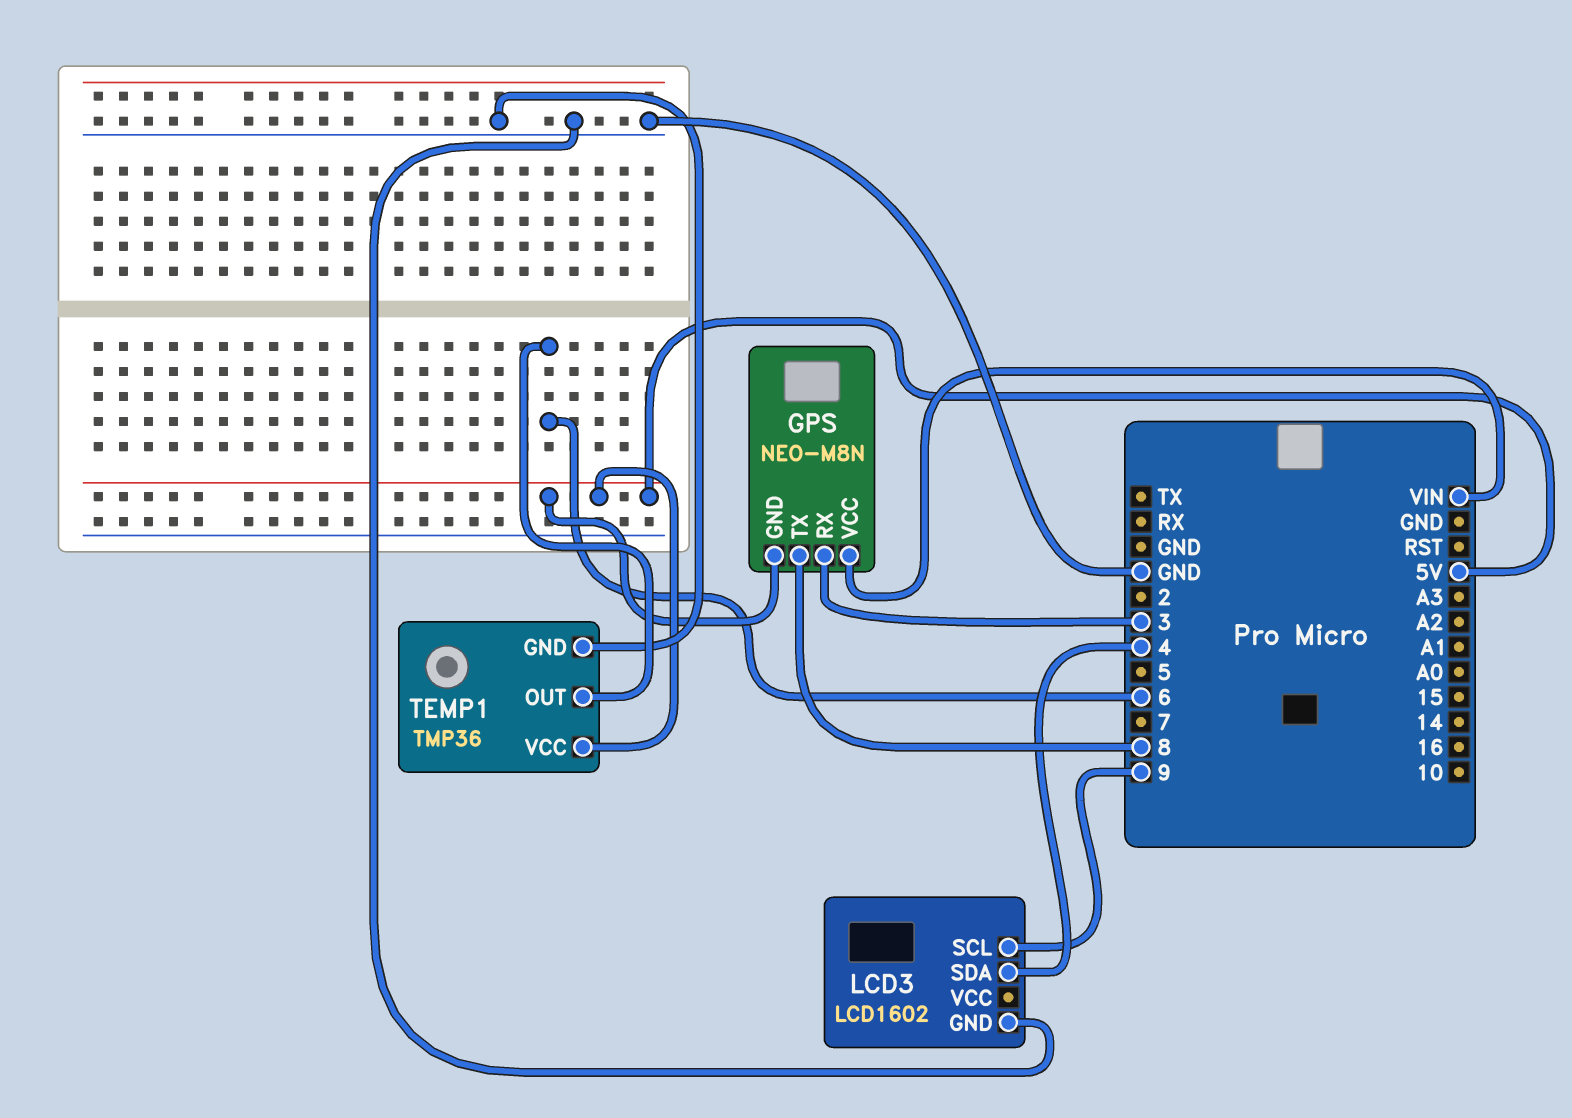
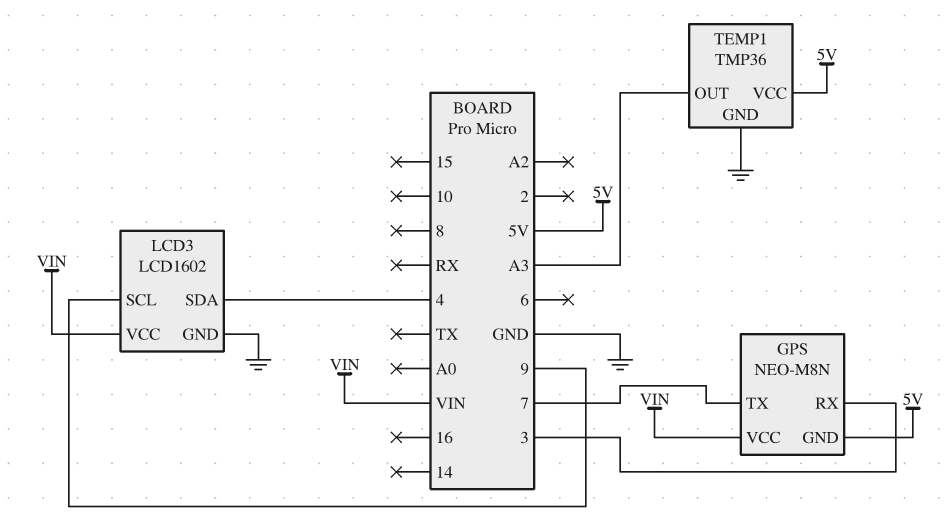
GPS pin TX: 8 -> 7
LCD3 pin VCC: none -> VIN
TEMP1 pin OUT: 6 -> A3

